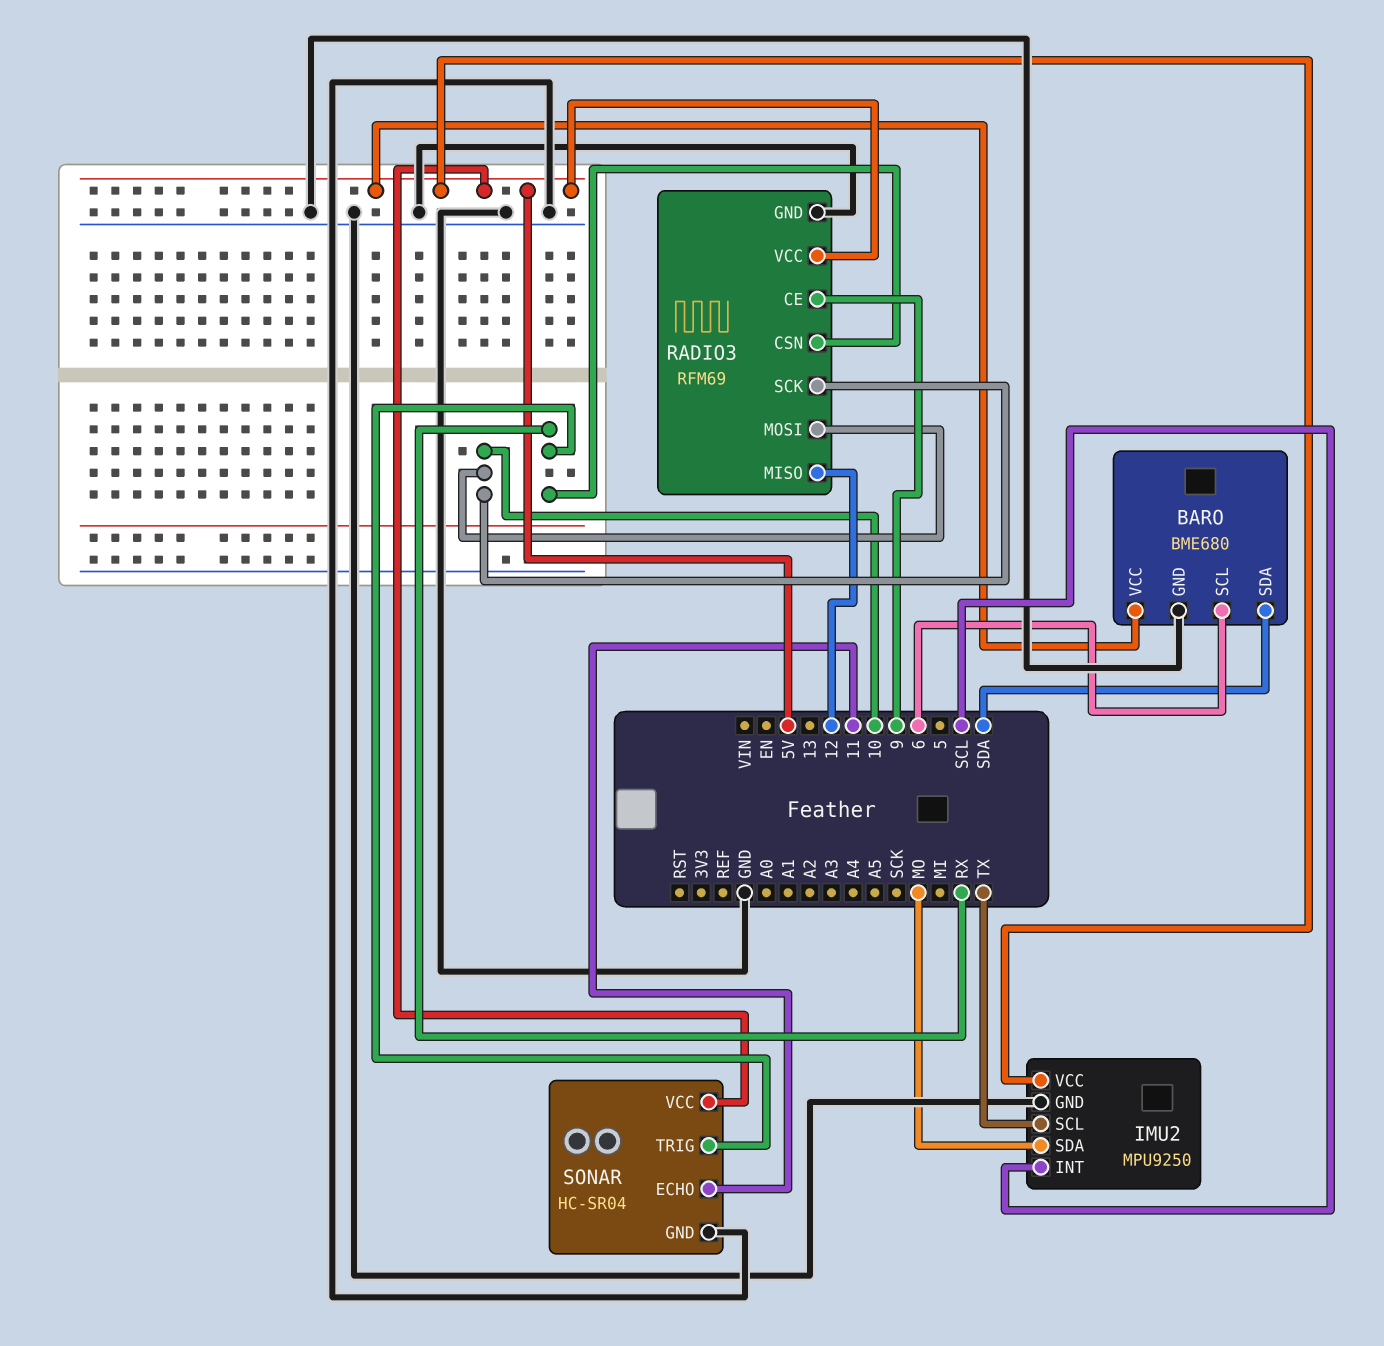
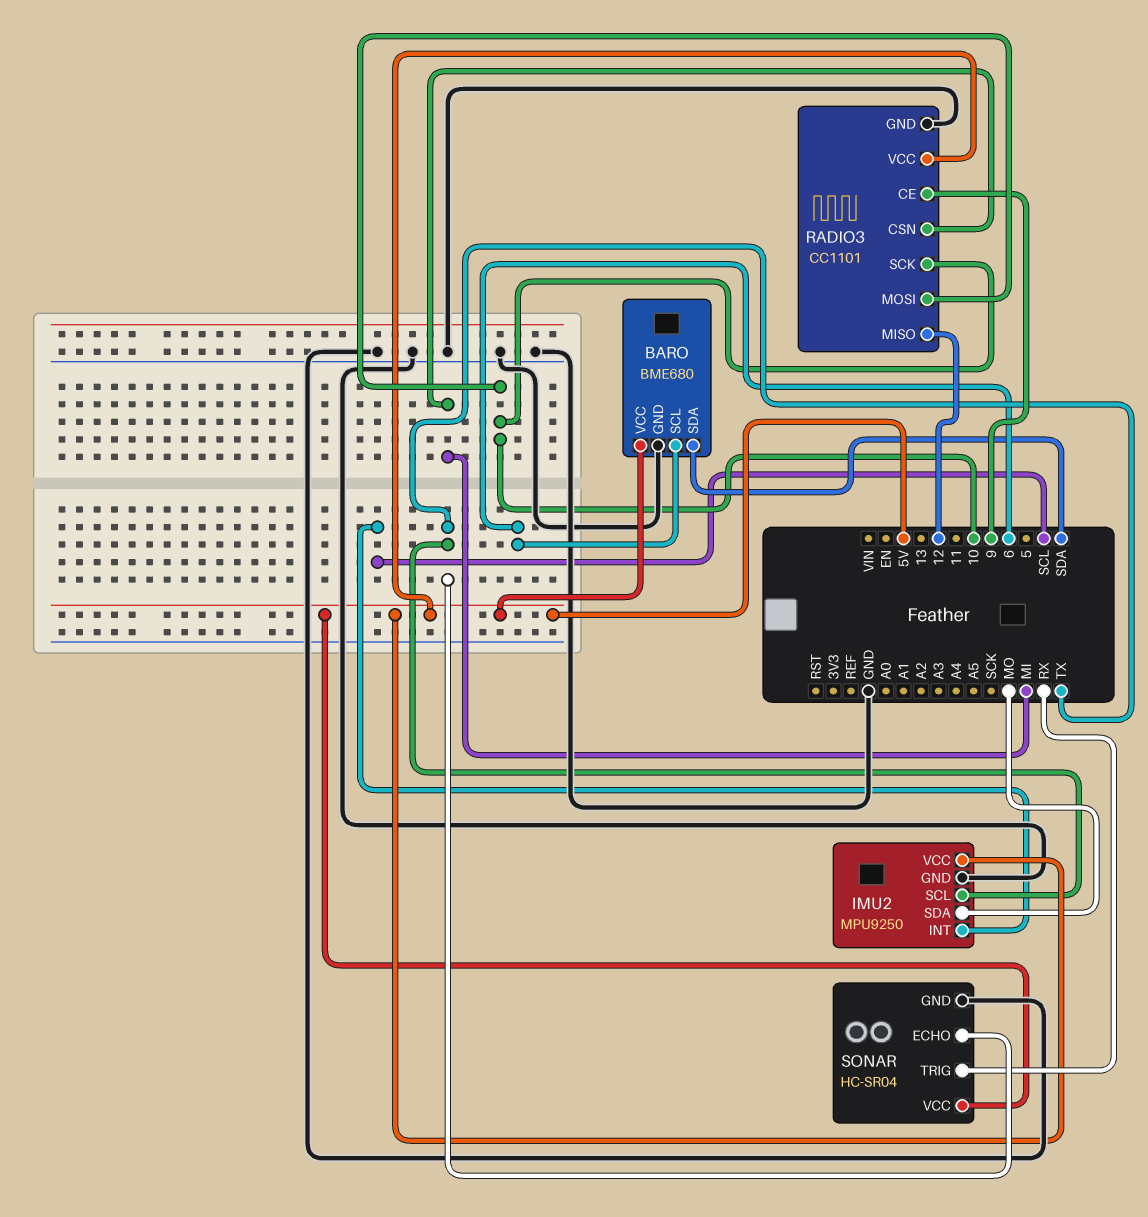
RADIO3: RFM69 -> CC1101
RADIO3 pin CSN: RX -> MI
SONAR pin ECHO: 11 -> TX

